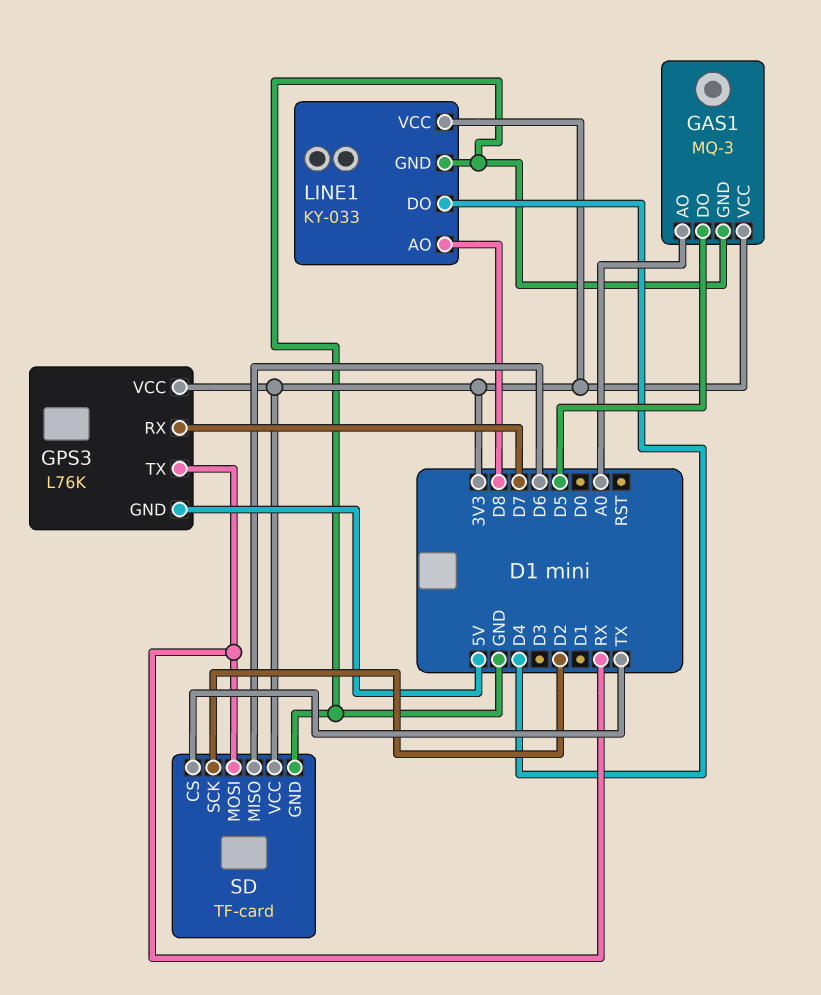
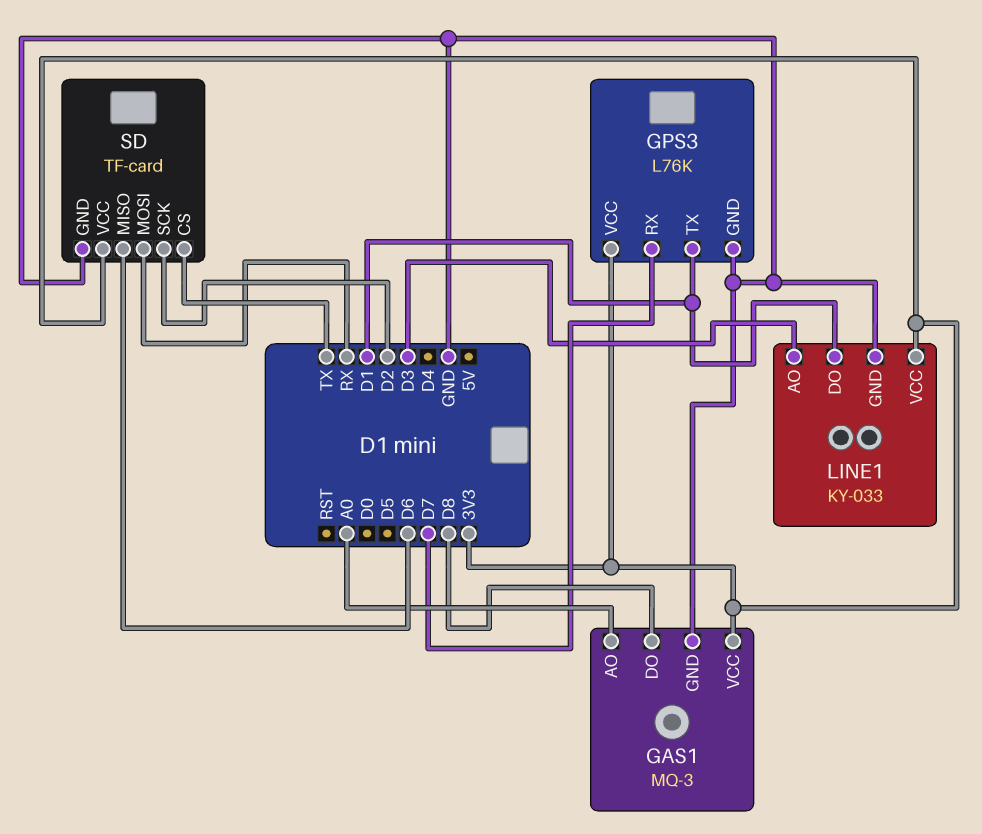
GAS1 pin DO: D5 -> D8
GPS3 pin GND: 5V -> GND
GPS3 pin TX: RX -> D1
LINE1 pin AO: D8 -> D3
LINE1 pin DO: D4 -> D1

